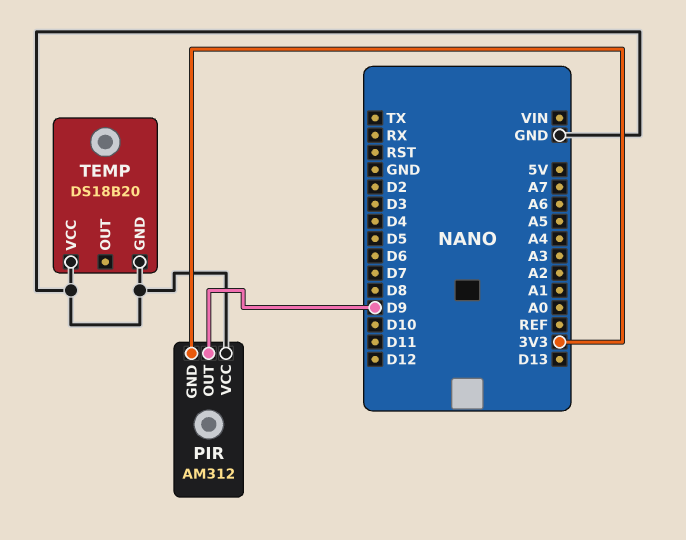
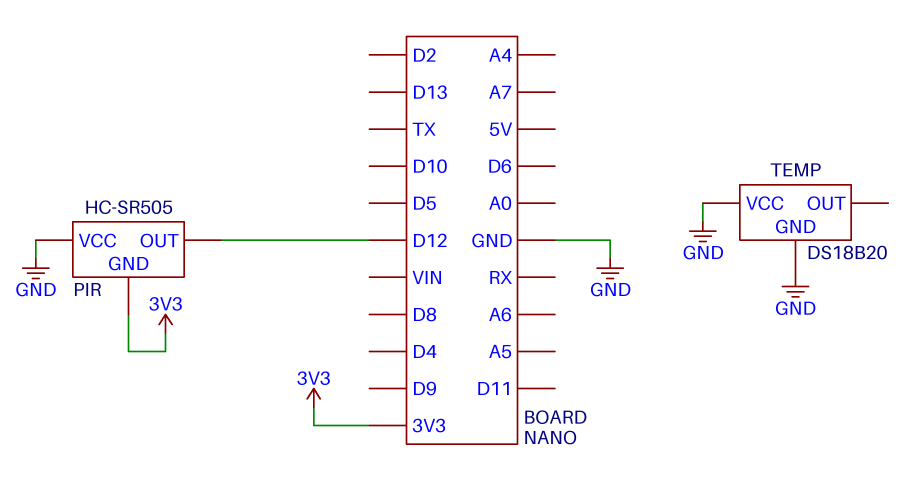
PIR: AM312 -> HC-SR505
PIR pin OUT: D9 -> D12

